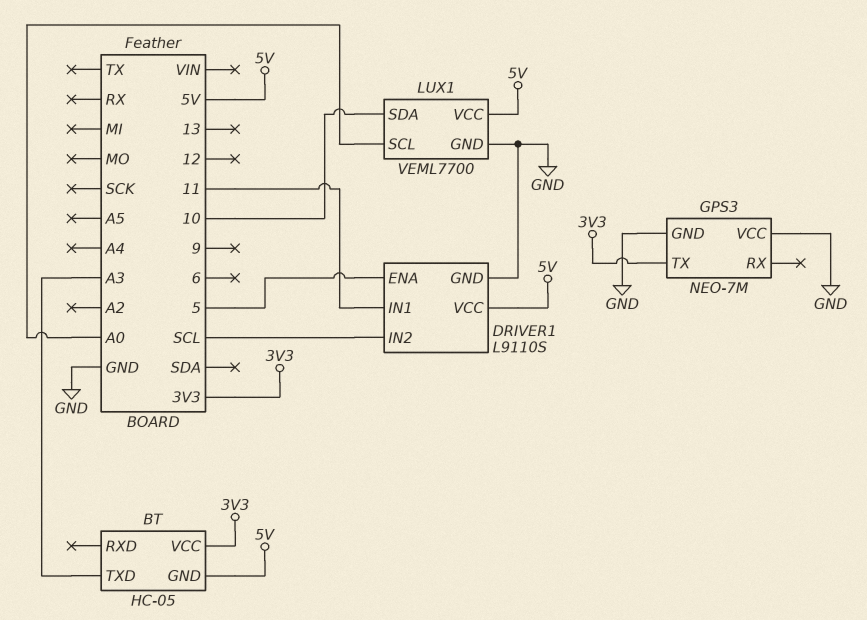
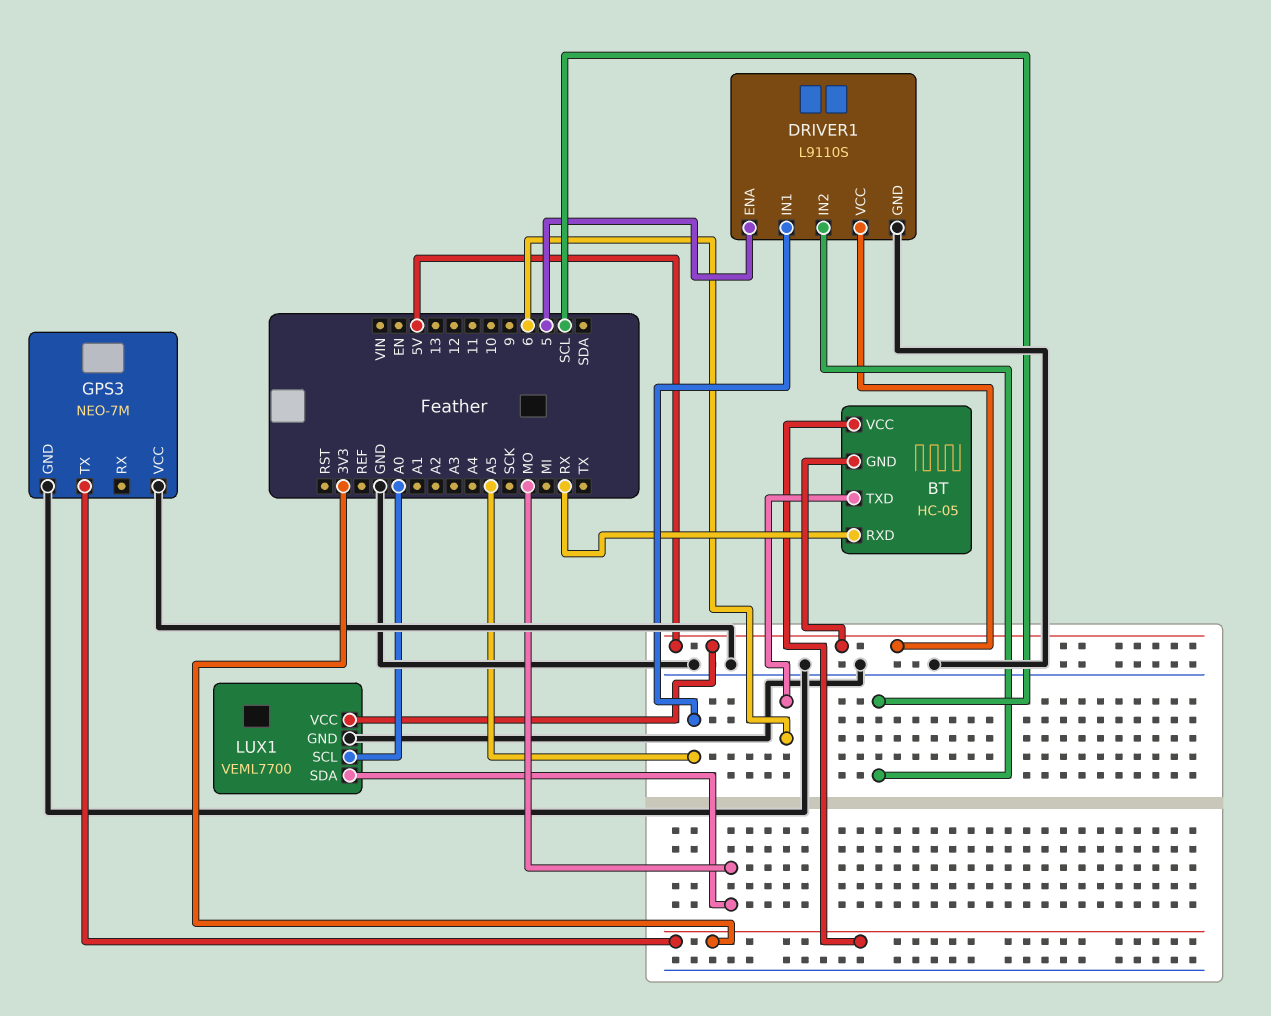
BT pin RXD: none -> RX
BT pin TXD: A3 -> 6
DRIVER1 pin IN1: 11 -> A5
LUX1 pin SDA: 10 -> MO

